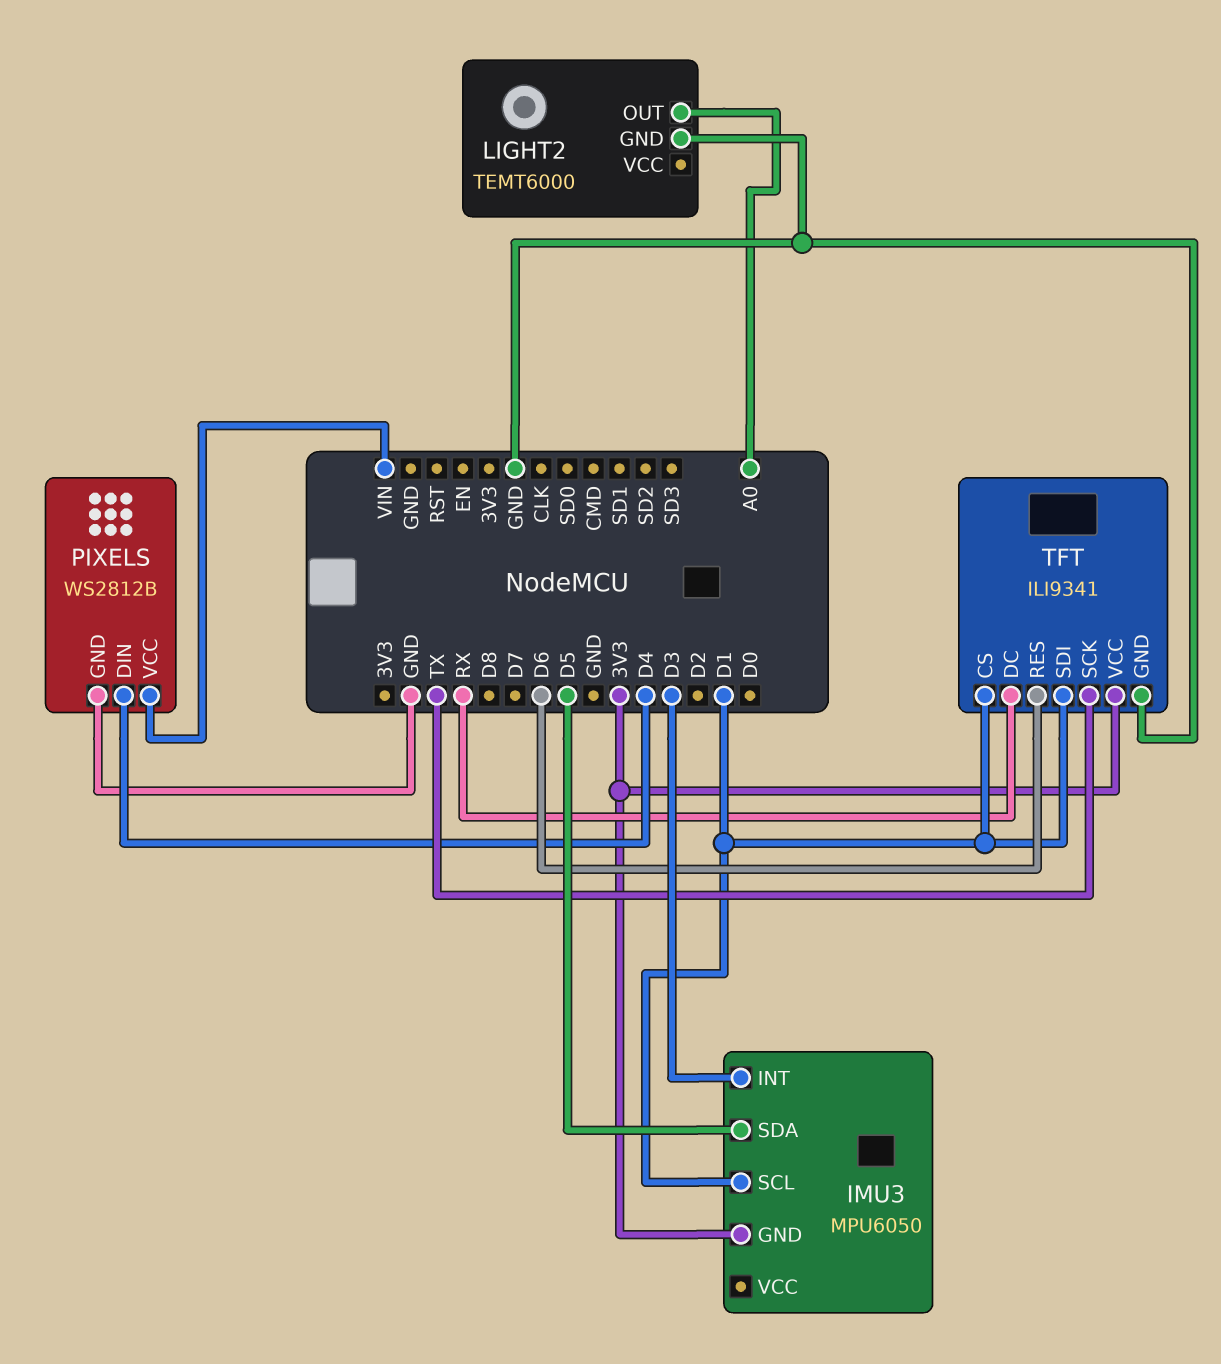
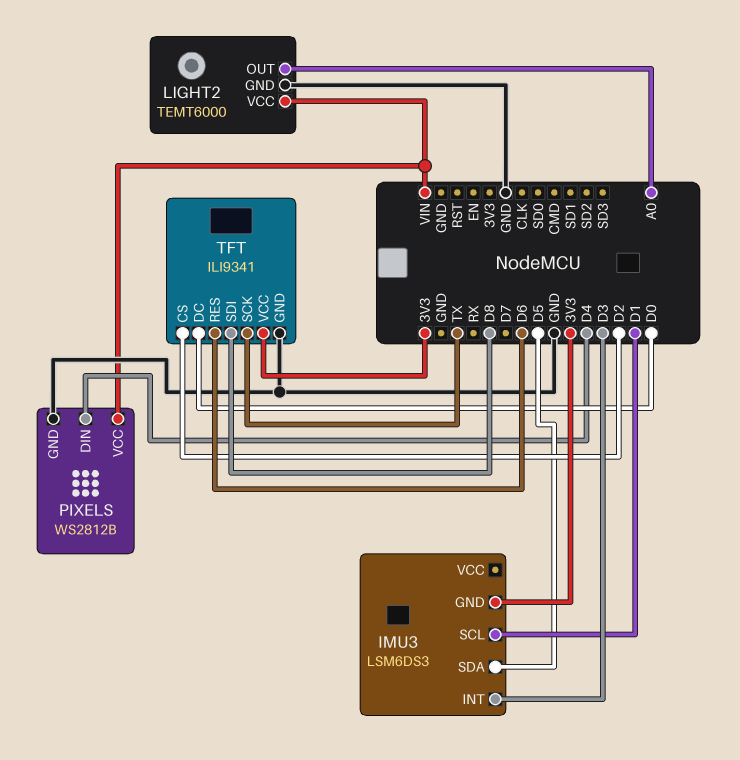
IMU3: MPU6050 -> LSM6DS3
LIGHT2 pin VCC: none -> VIN
TFT pin CS: D1 -> D2
TFT pin DC: RX -> D0
TFT pin SDI: D1 -> D8

